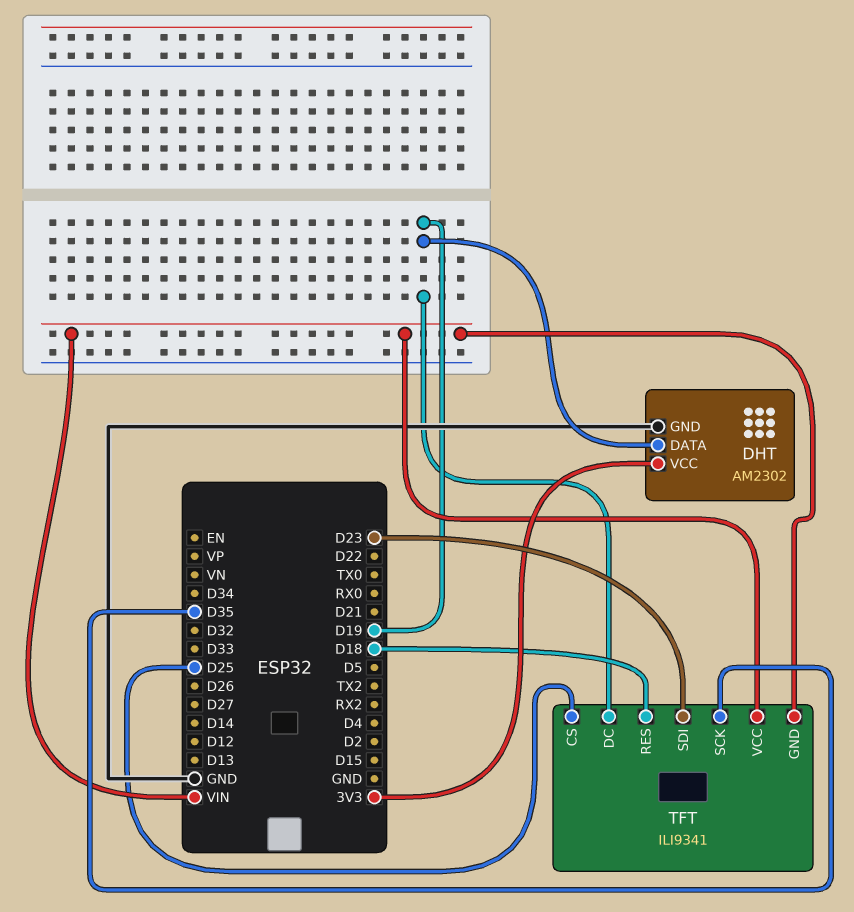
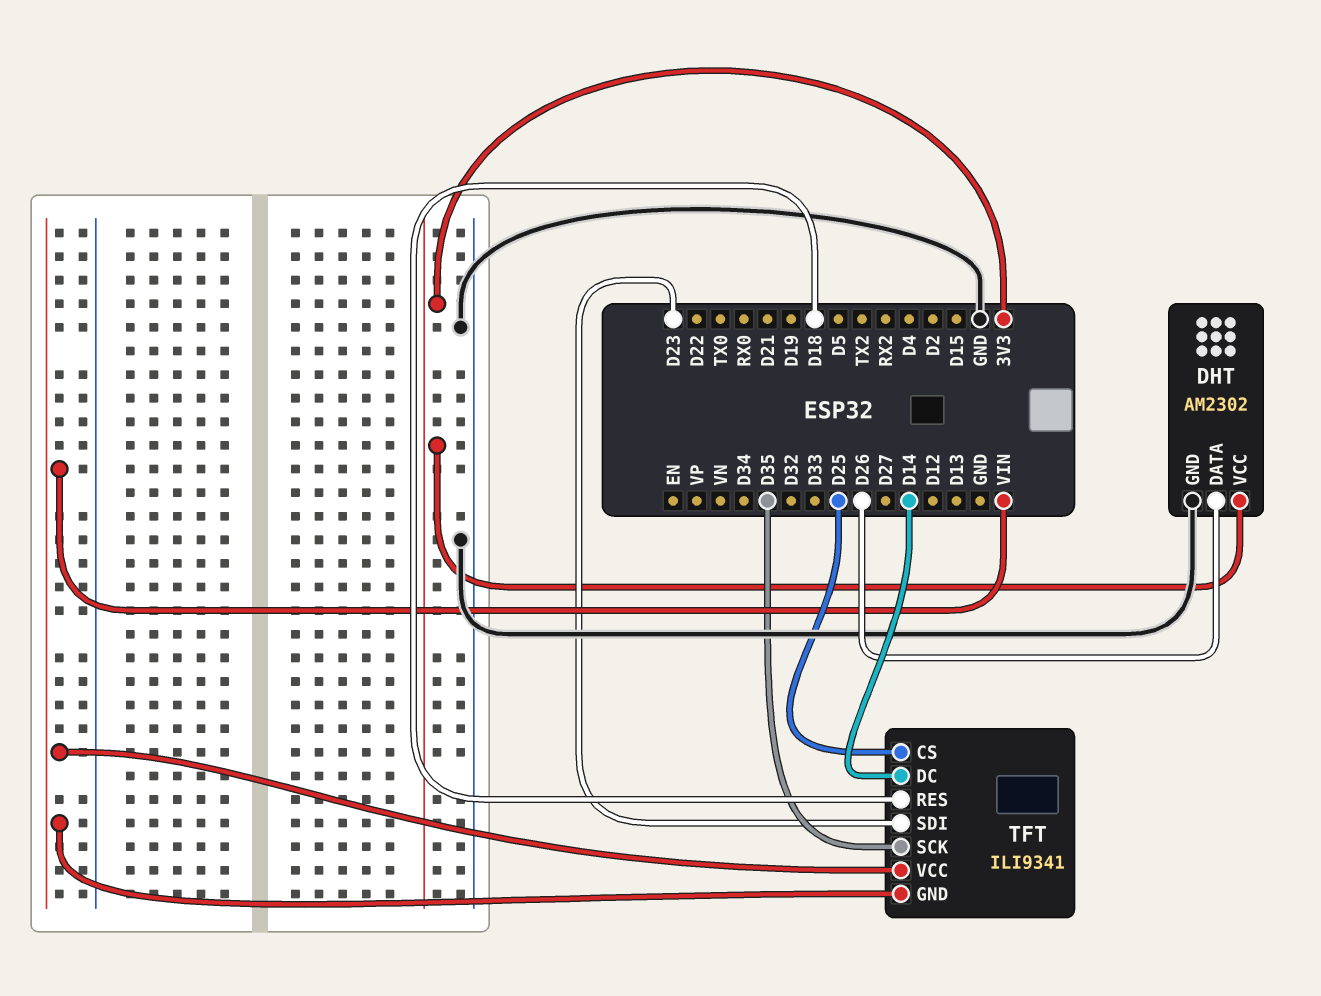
DHT pin DATA: D19 -> D26
TFT pin DC: D19 -> D14

